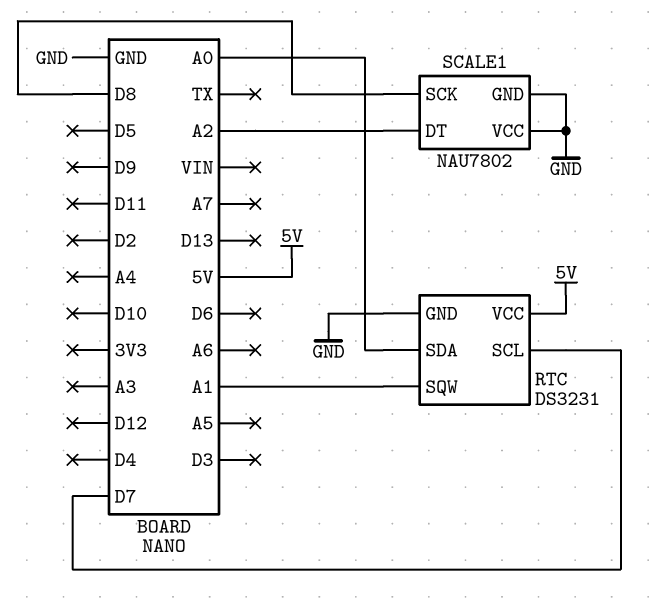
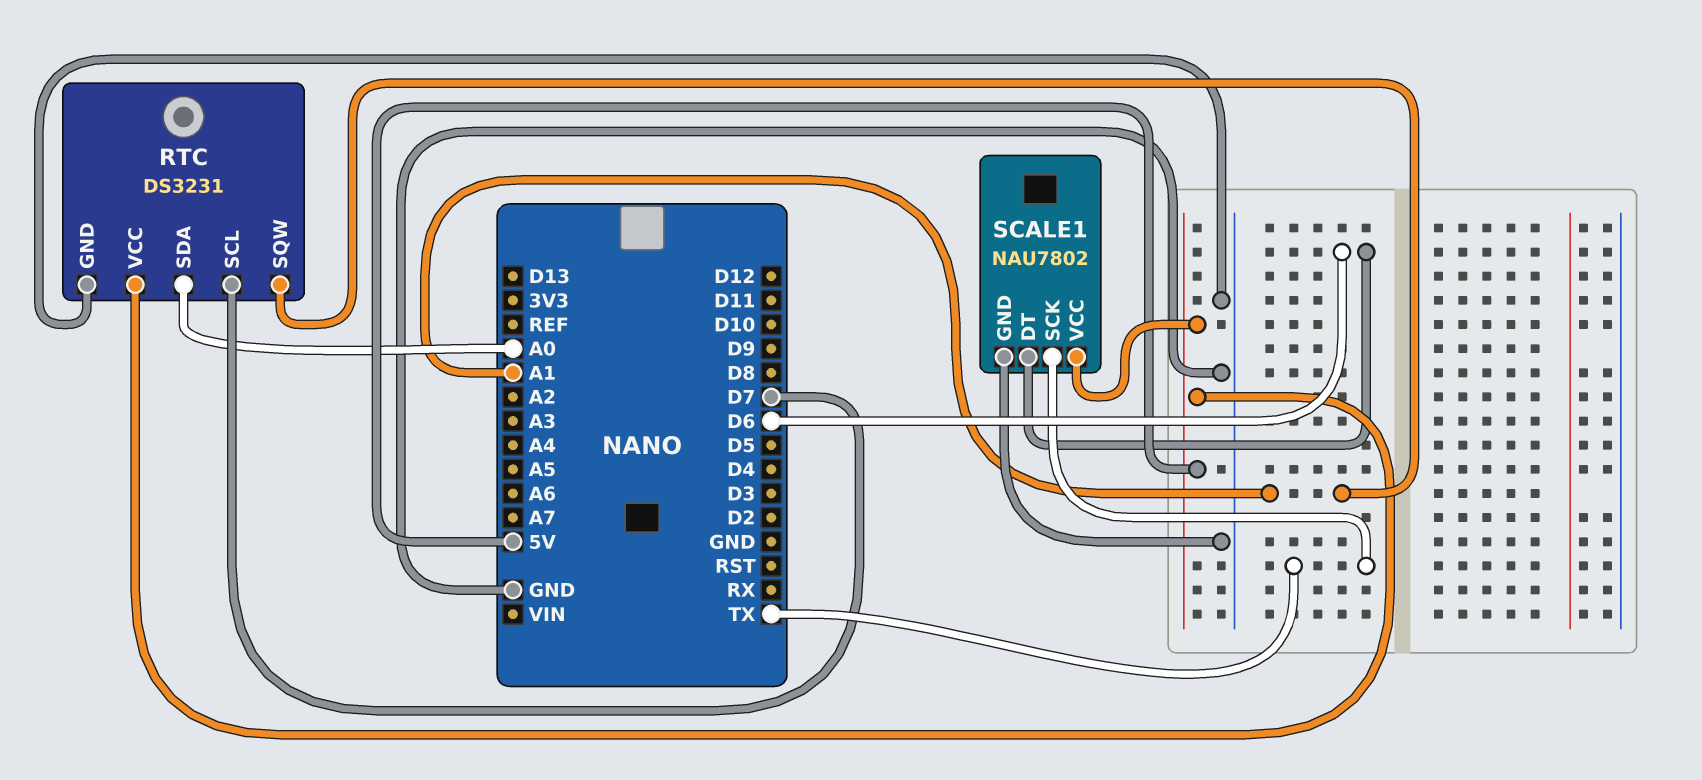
SCALE1 pin DT: A2 -> D6
SCALE1 pin SCK: D8 -> TX
SCALE1 pin VCC: GND -> 5V

